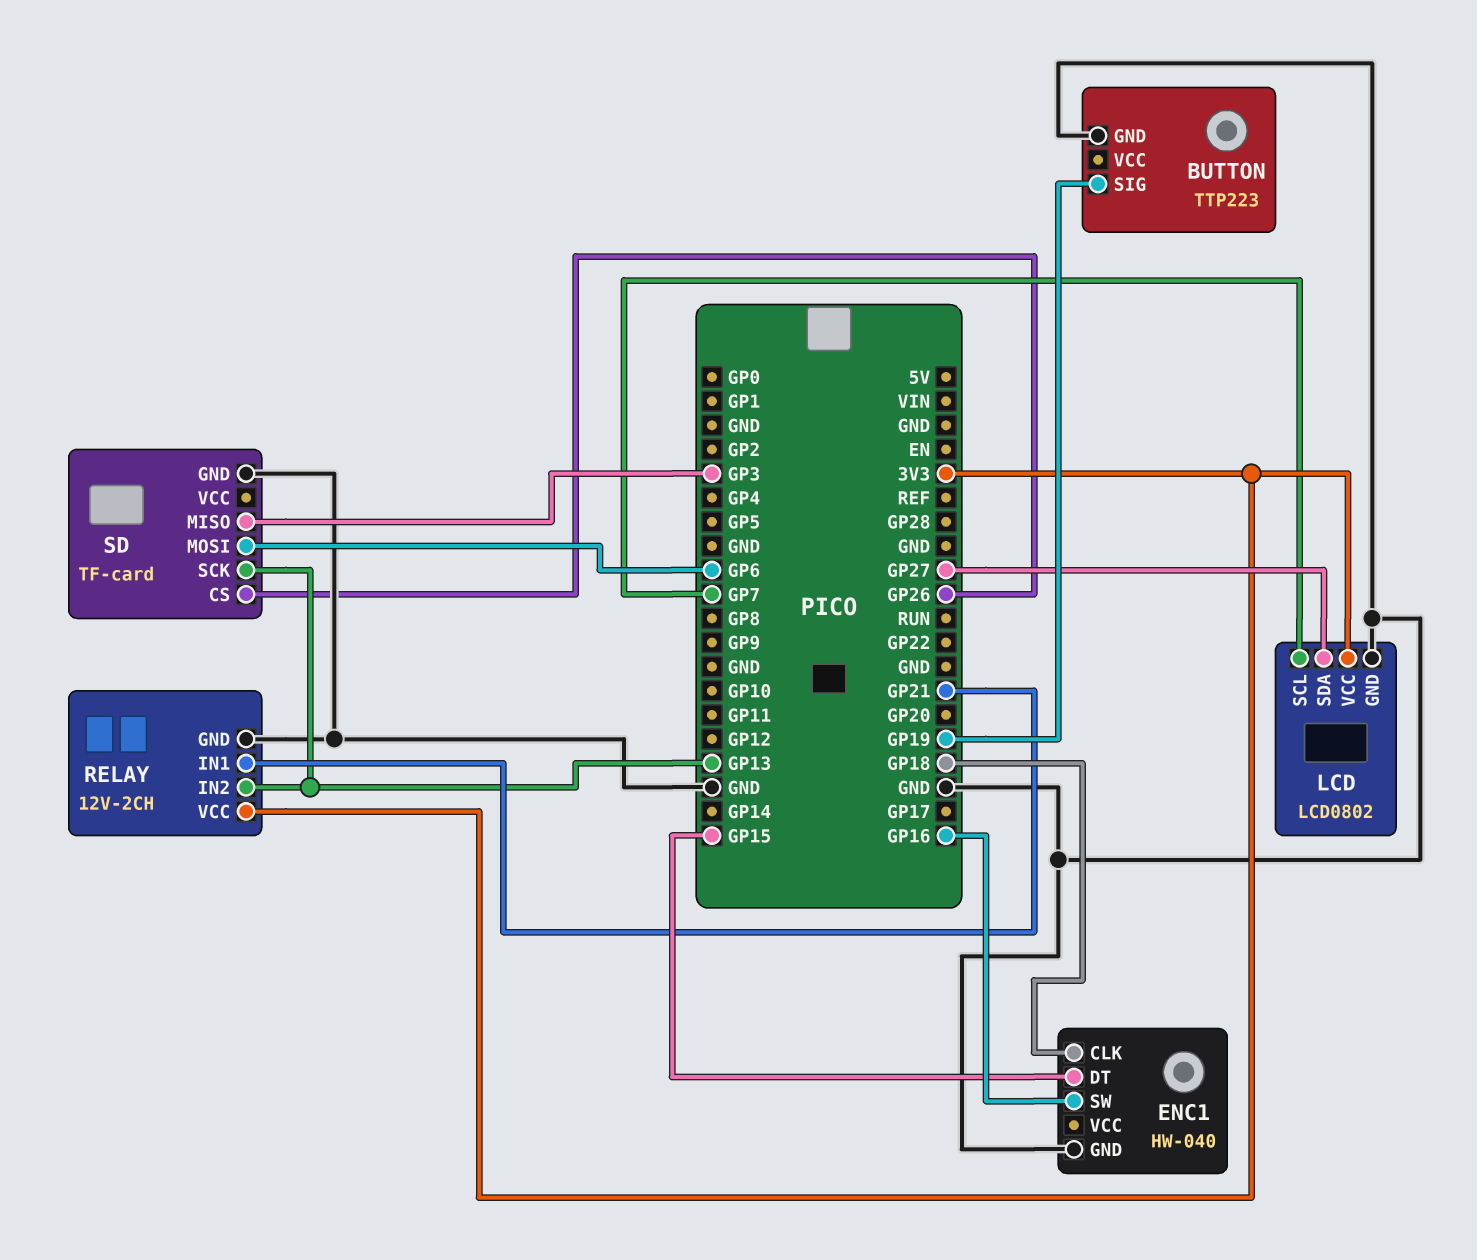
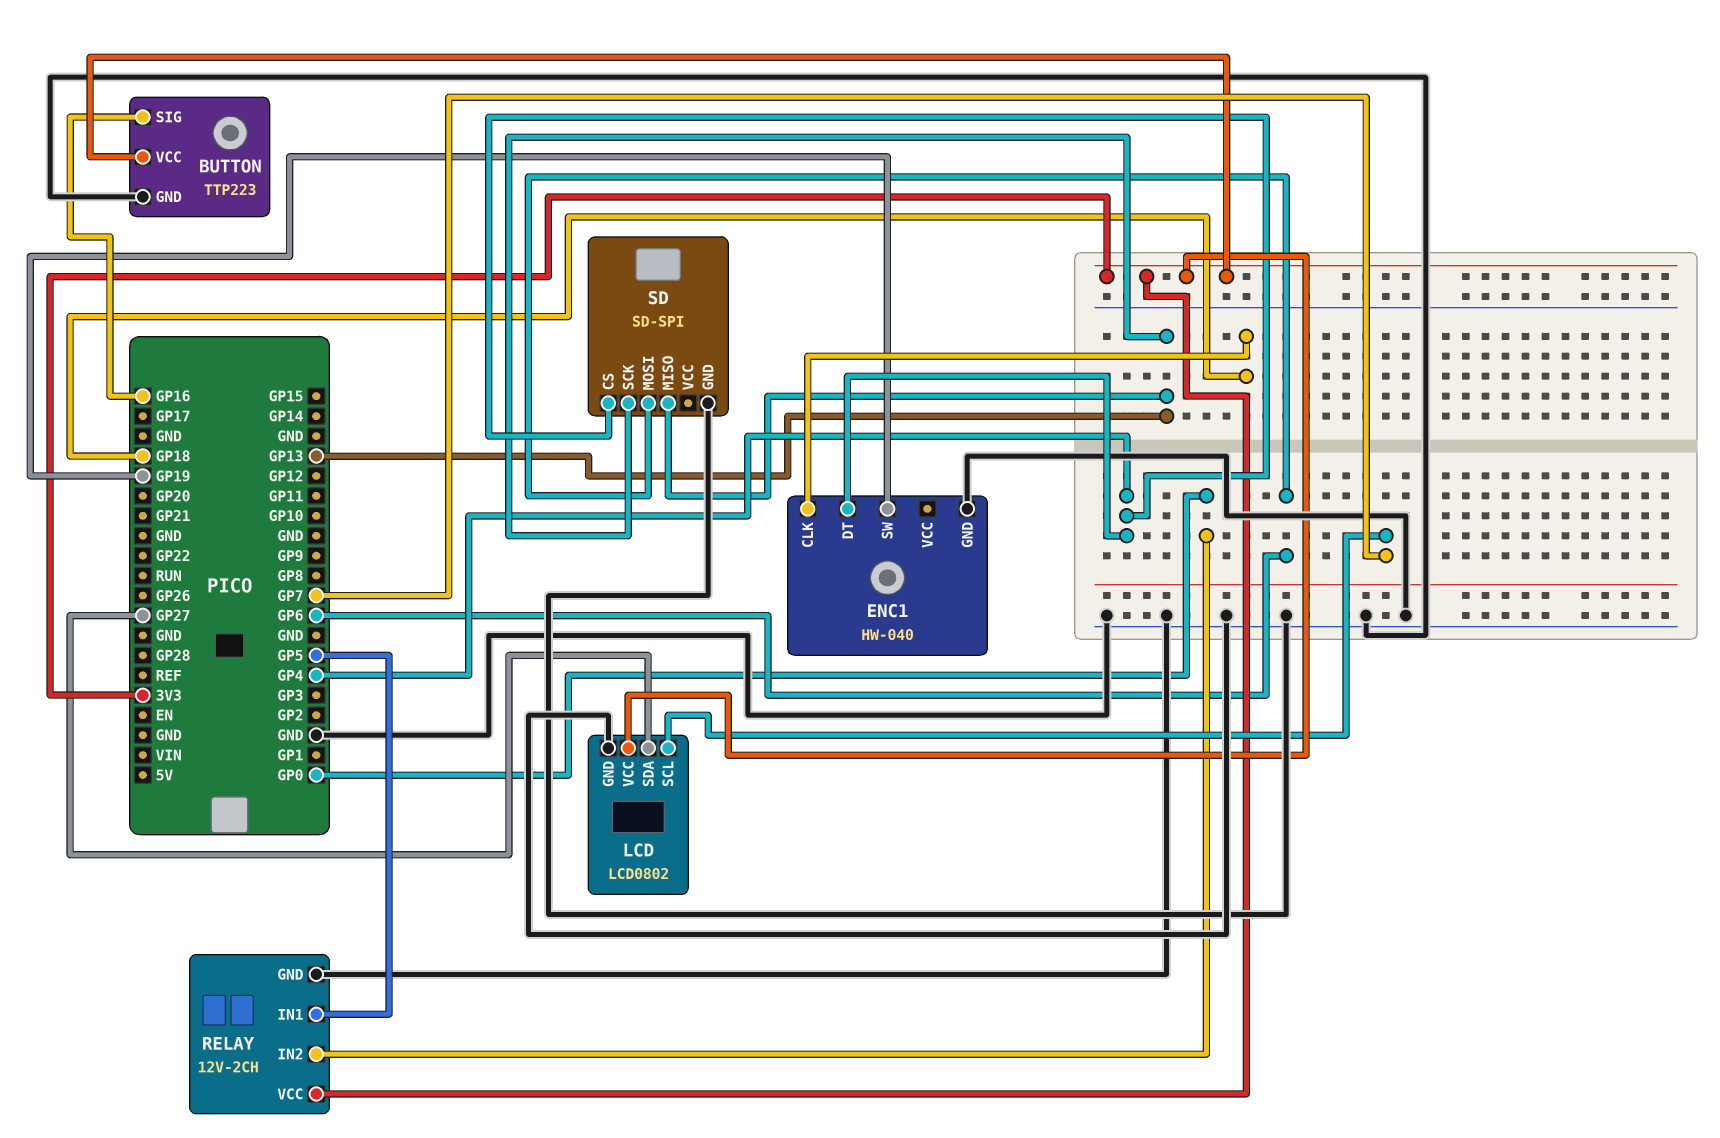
BUTTON pin SIG: GP19 -> GP16
BUTTON pin VCC: none -> 3V3
ENC1 pin DT: GP15 -> GP4
ENC1 pin SW: GP16 -> GP19
RELAY pin IN1: GP21 -> GP5
RELAY pin IN2: GP13 -> GP0
SD: TF-card -> SD-SPI
SD pin CS: GP26 -> GP4
SD pin MISO: GP3 -> GP13

